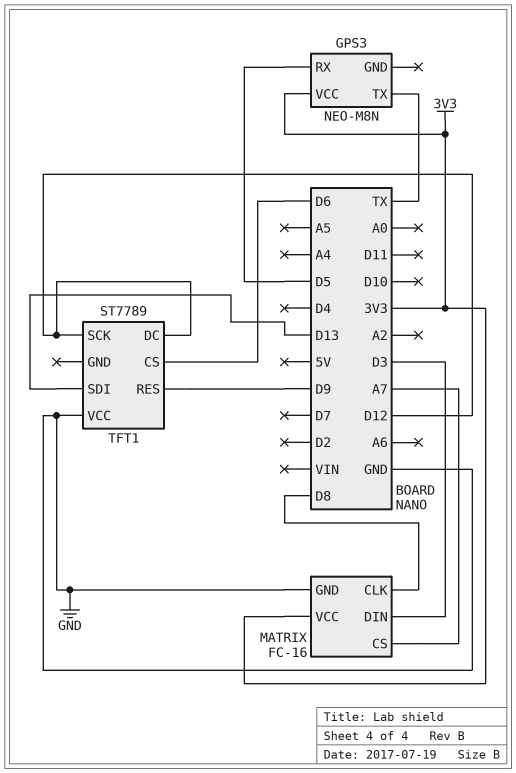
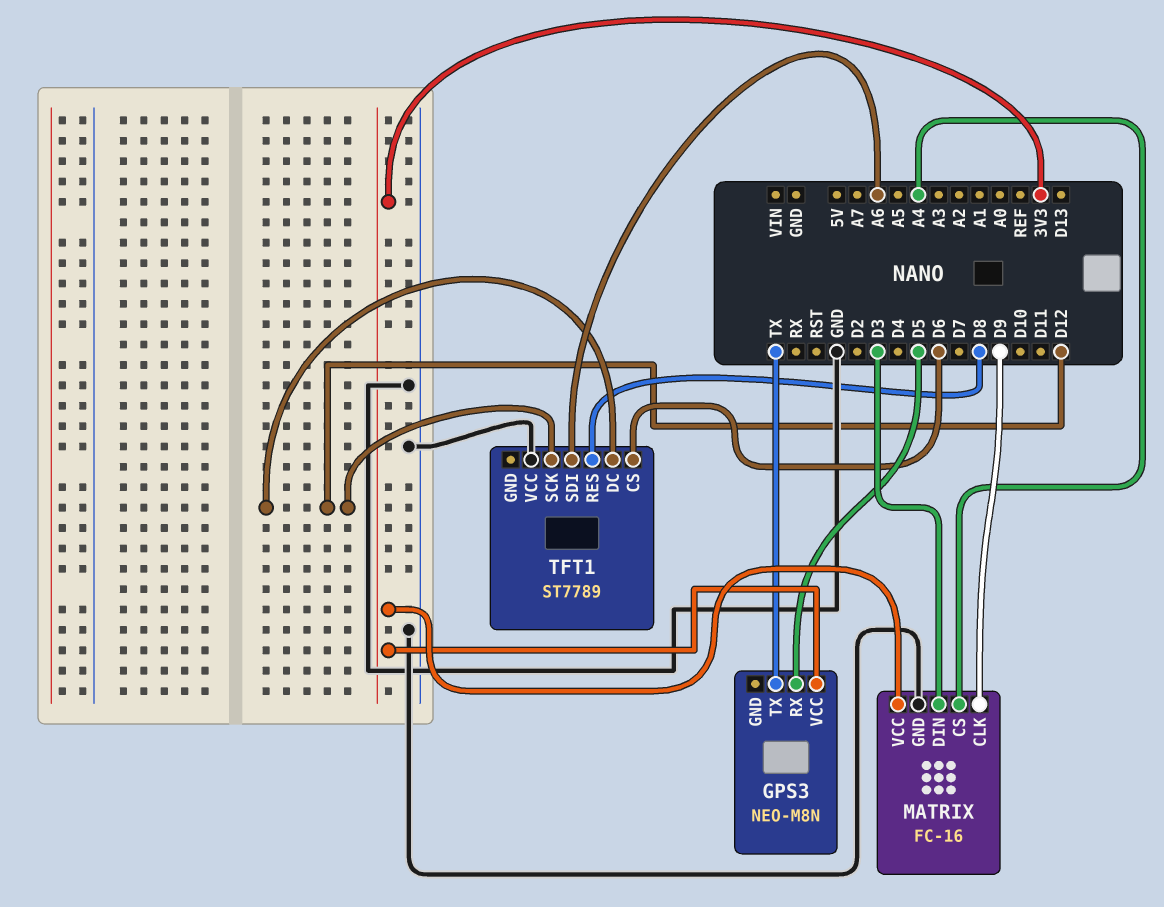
MATRIX pin CLK: D8 -> D9
MATRIX pin CS: A7 -> A4
TFT1 pin RES: D9 -> D8
TFT1 pin SDI: D13 -> A6

